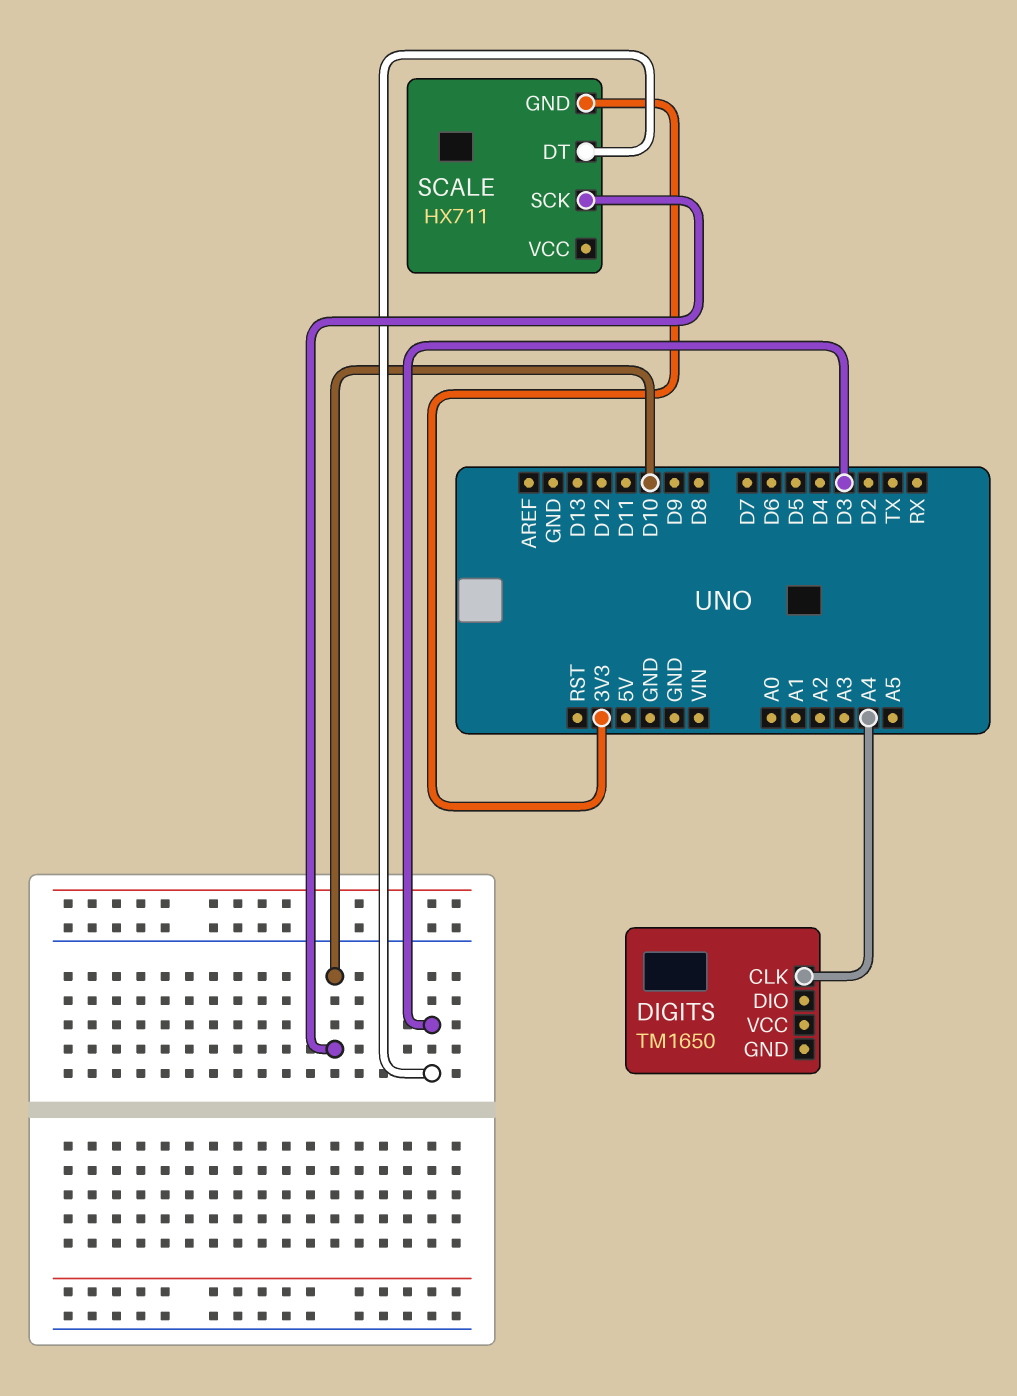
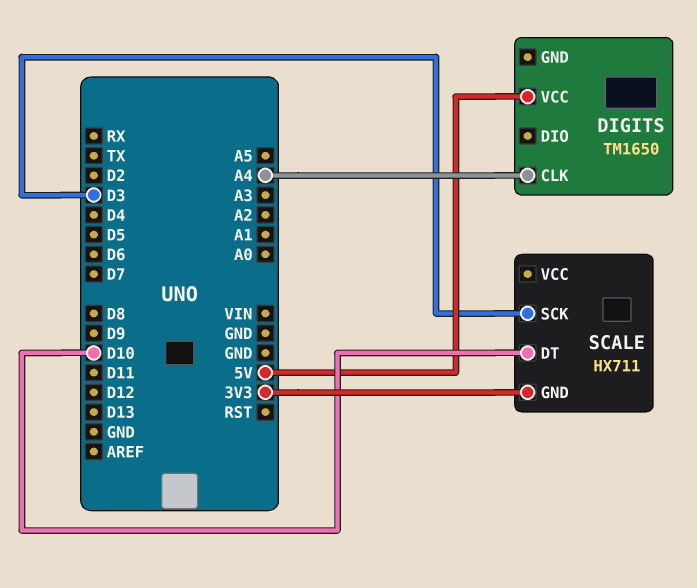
DIGITS pin VCC: none -> 5V
SCALE pin DT: D3 -> D10
SCALE pin SCK: D10 -> D3

